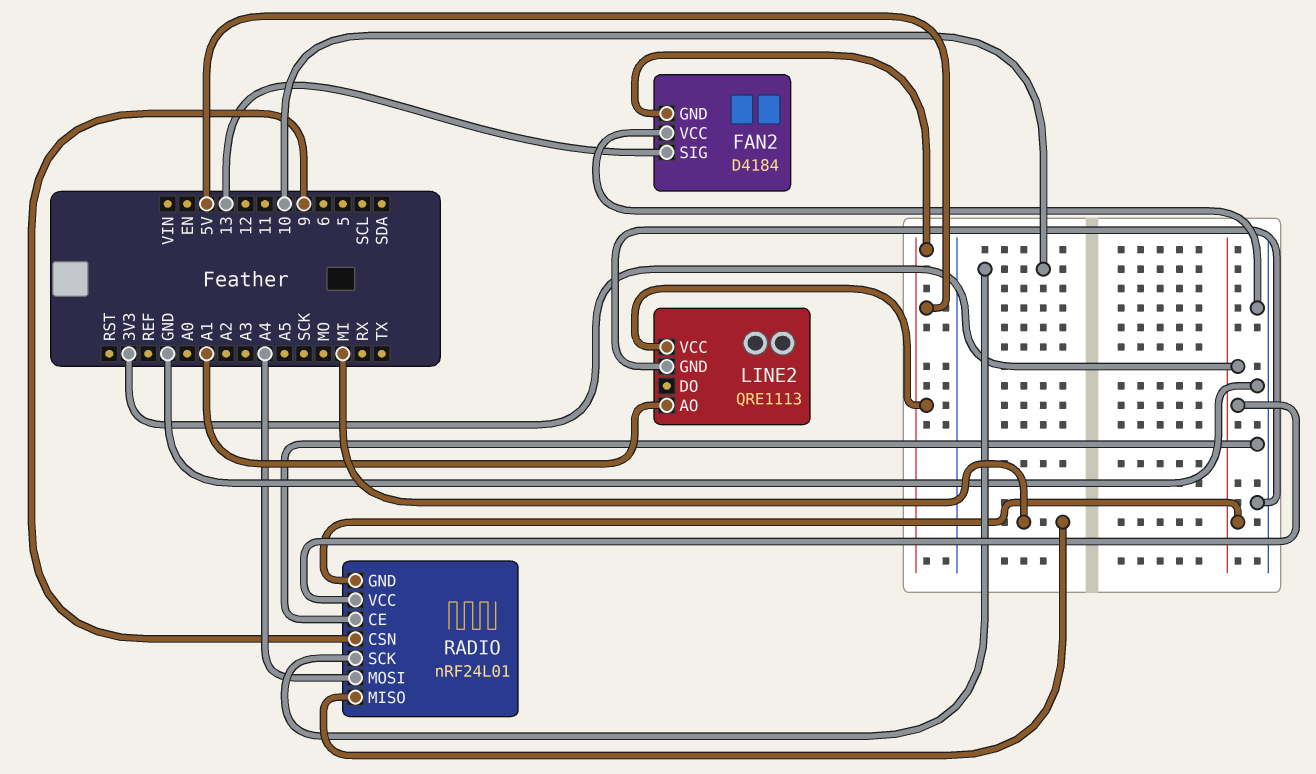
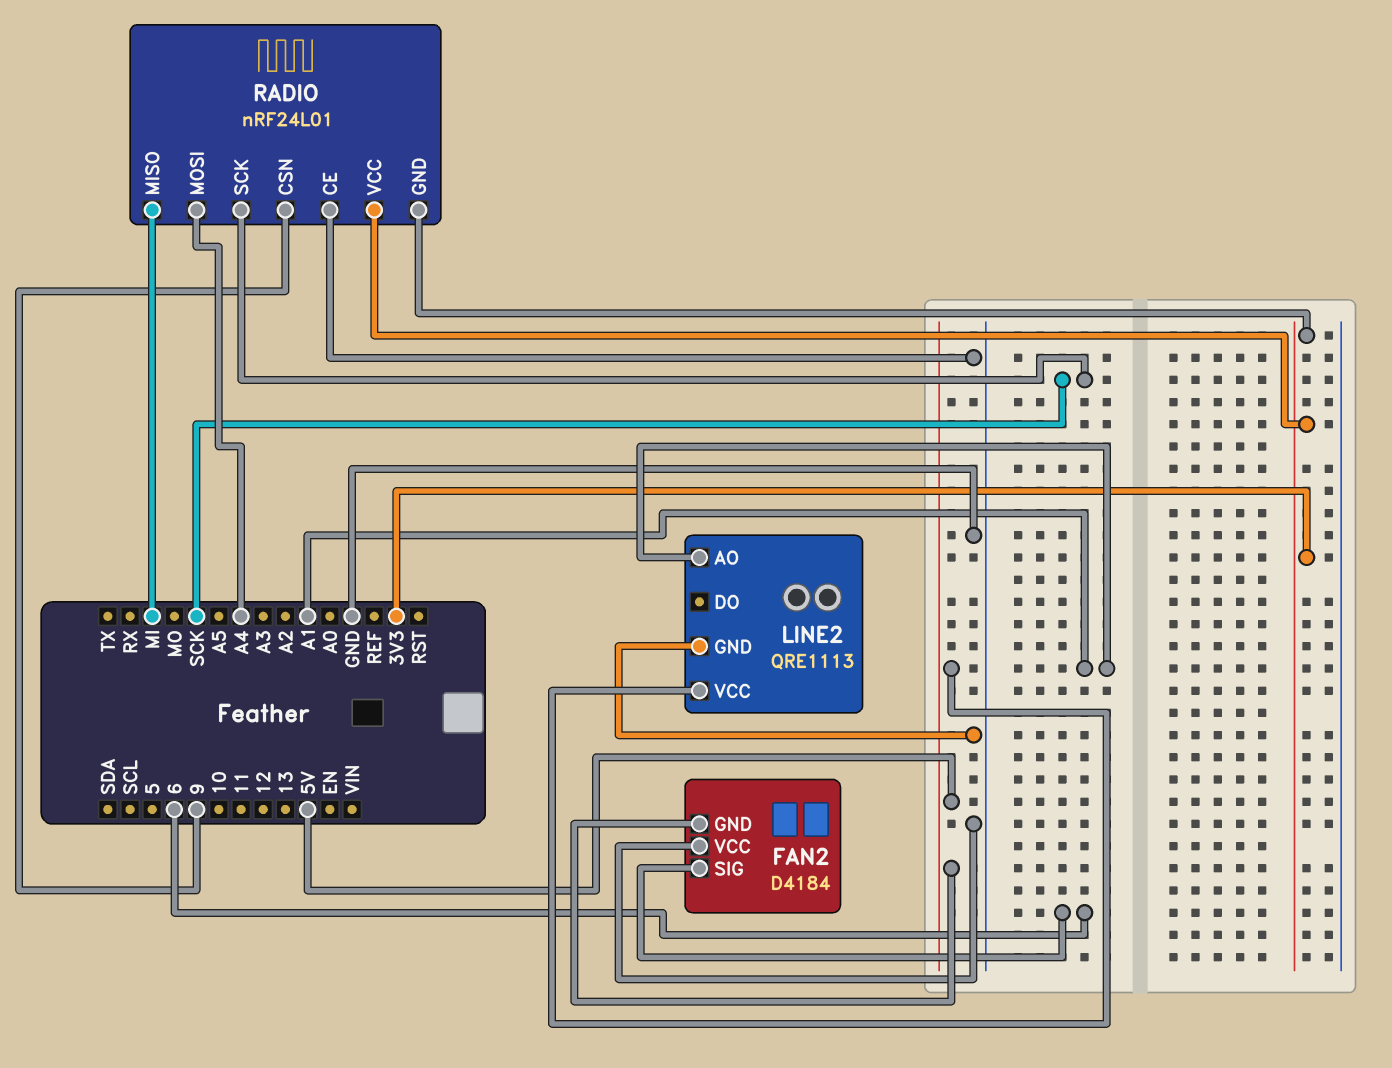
FAN2 pin SIG: 13 -> 6
RADIO pin SCK: 10 -> SCK

